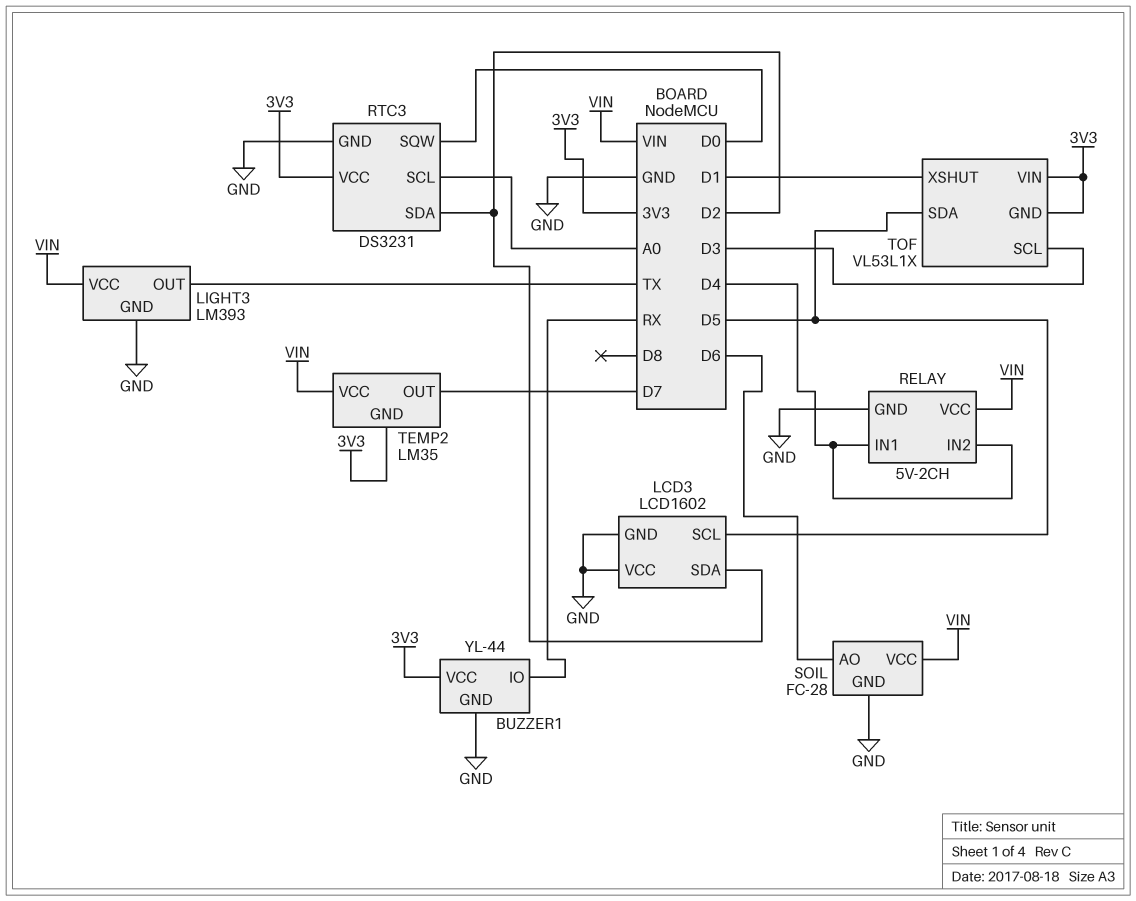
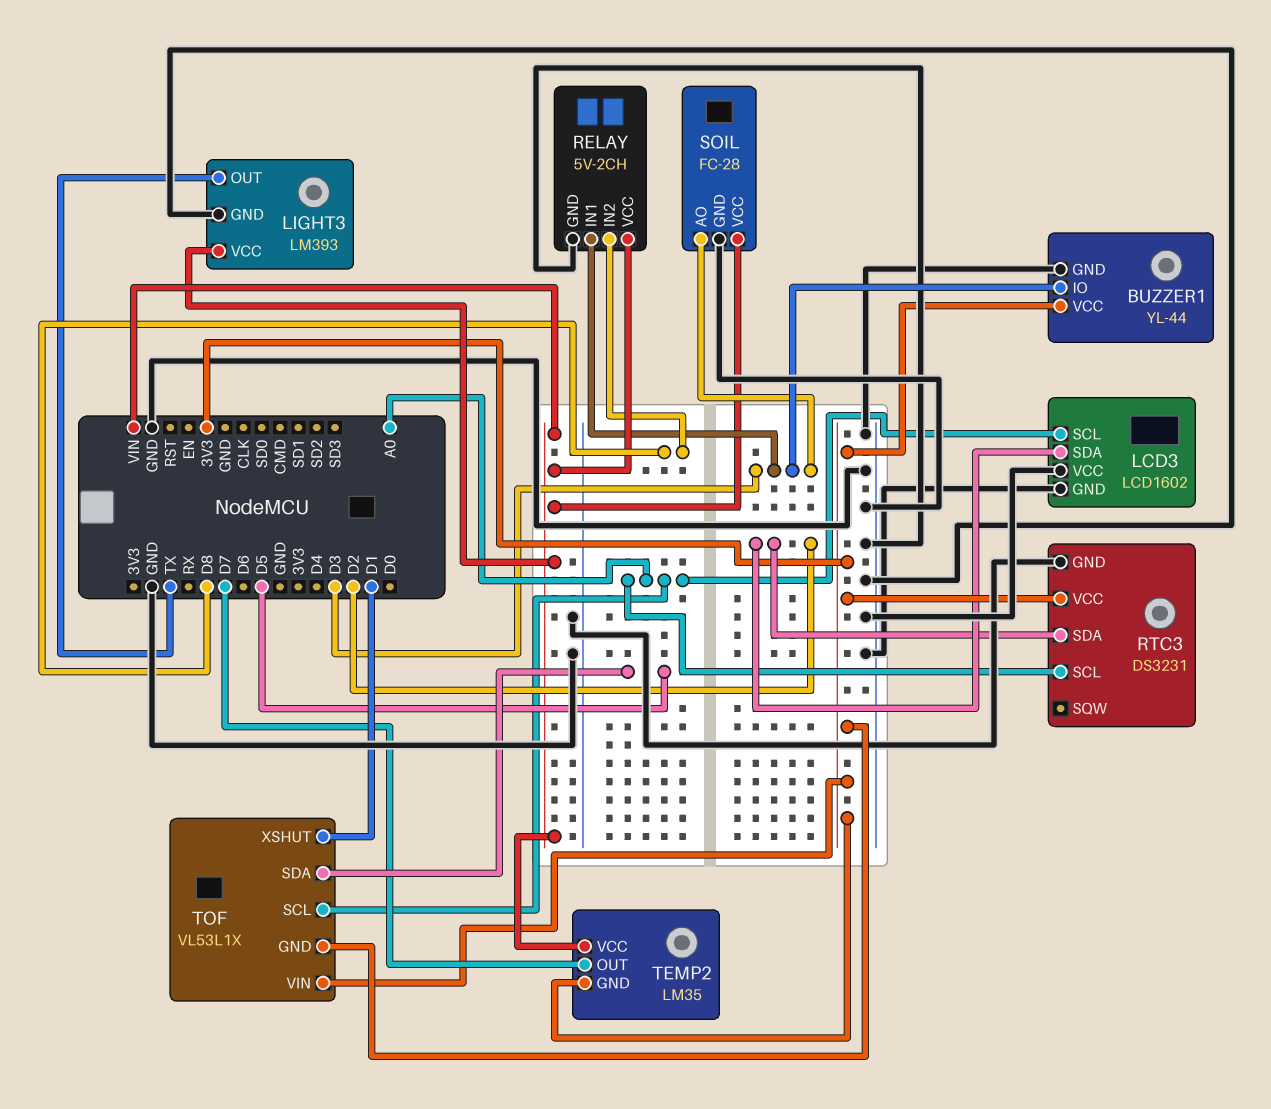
BUZZER1 pin IO: RX -> D3
LCD3 pin SCL: D5 -> A0
RELAY pin IN1: D4 -> D3
RELAY pin IN2: D4 -> D8
RTC3 pin SQW: D0 -> none
SOIL pin AO: D6 -> D3
TOF pin SCL: D3 -> A0

